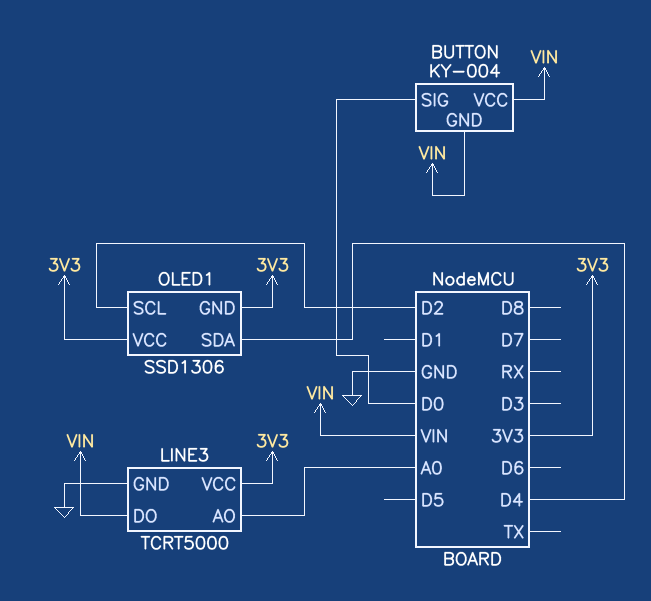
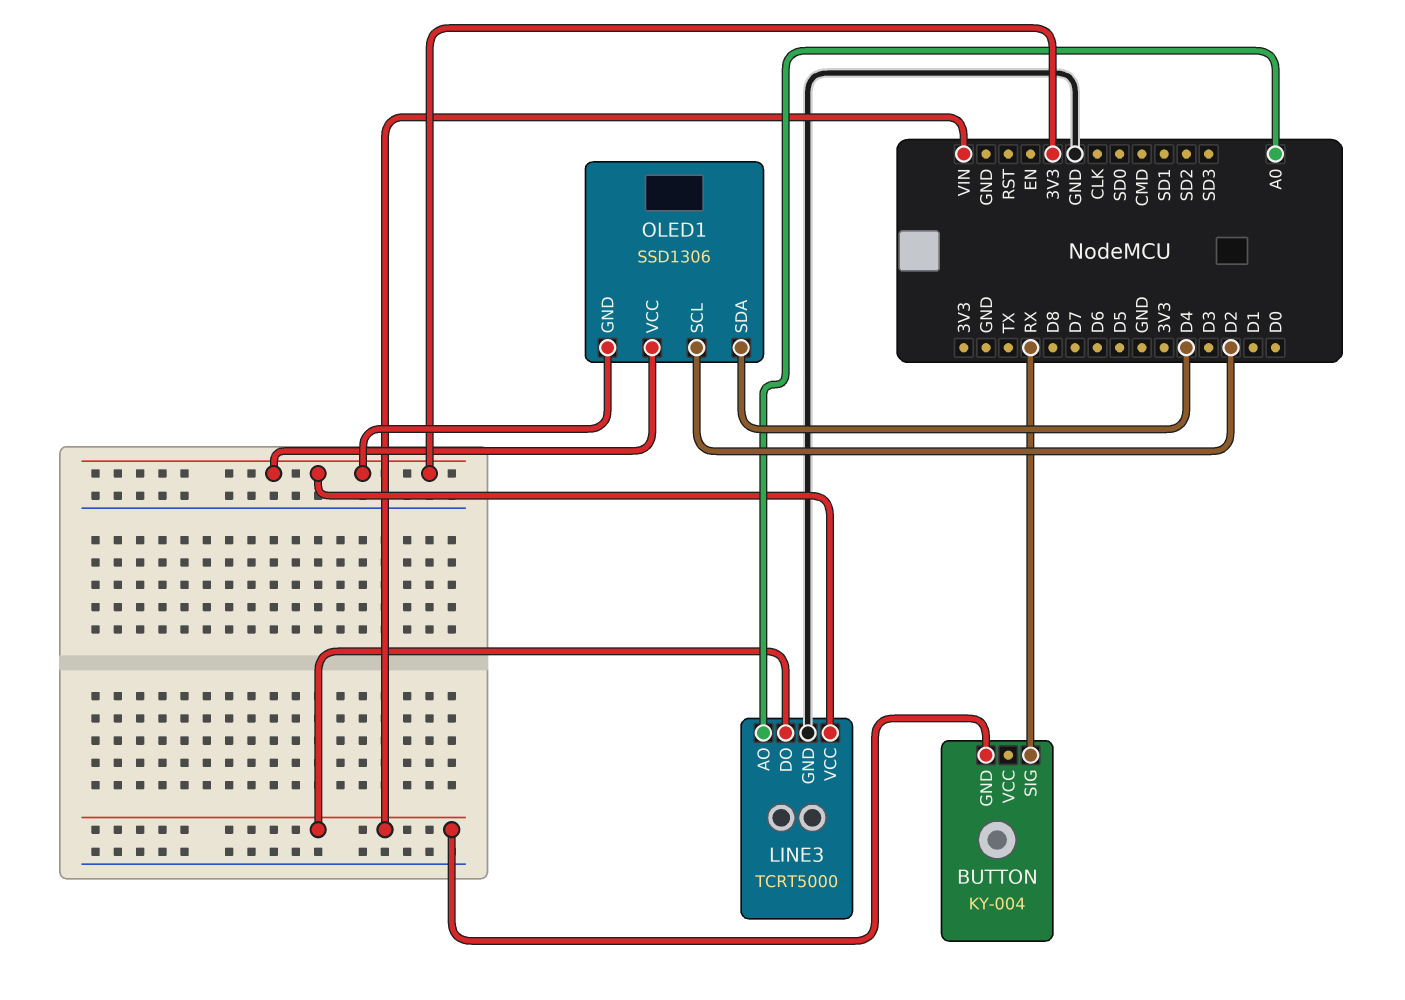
BUTTON pin SIG: D0 -> RX
BUTTON pin VCC: VIN -> none

